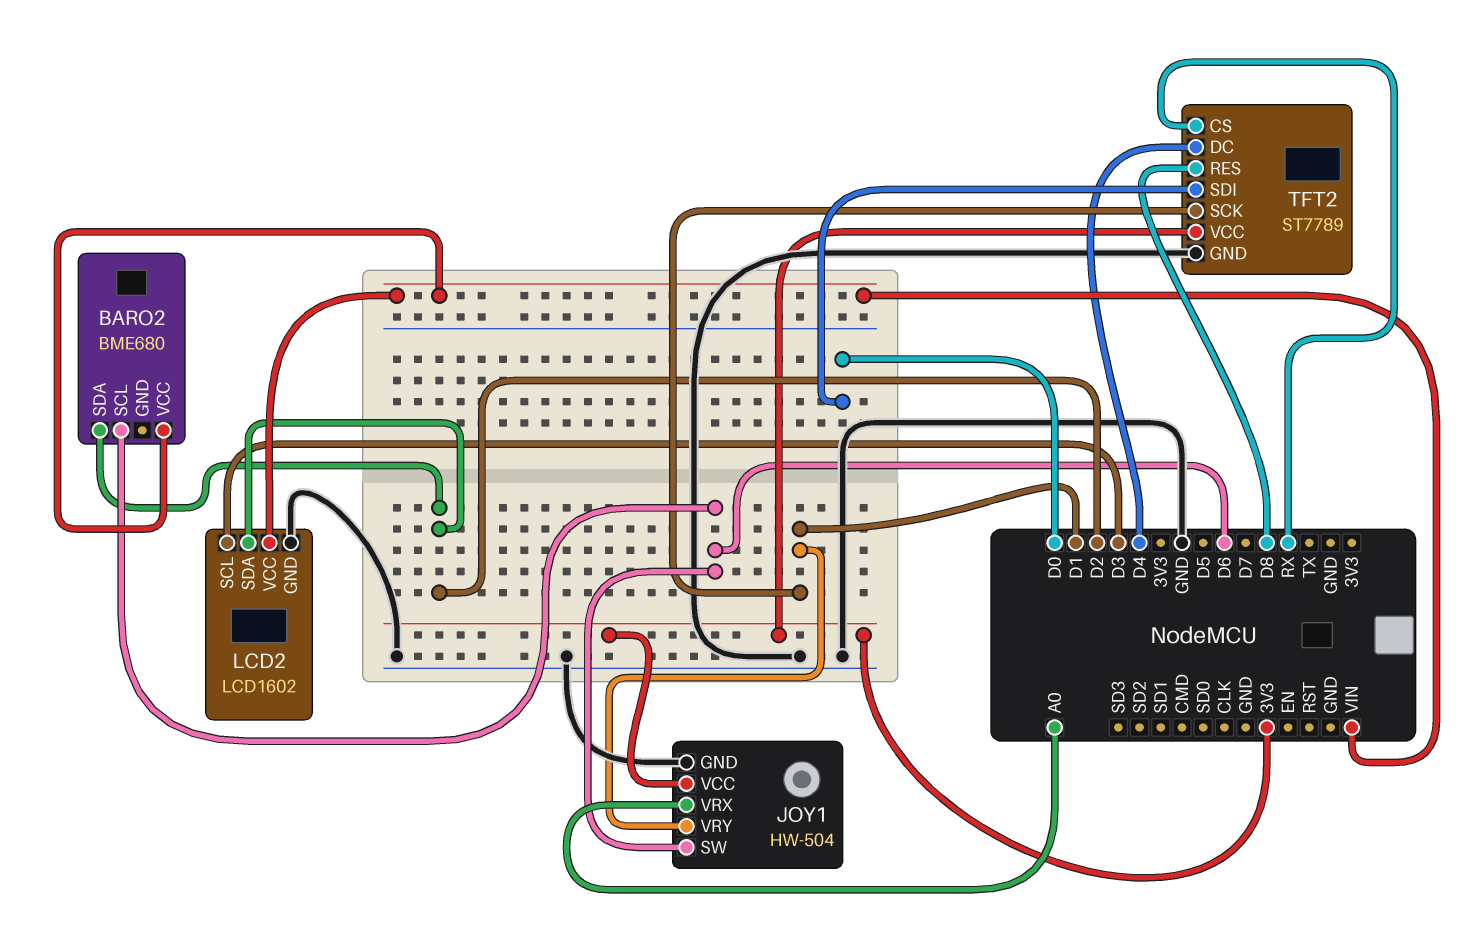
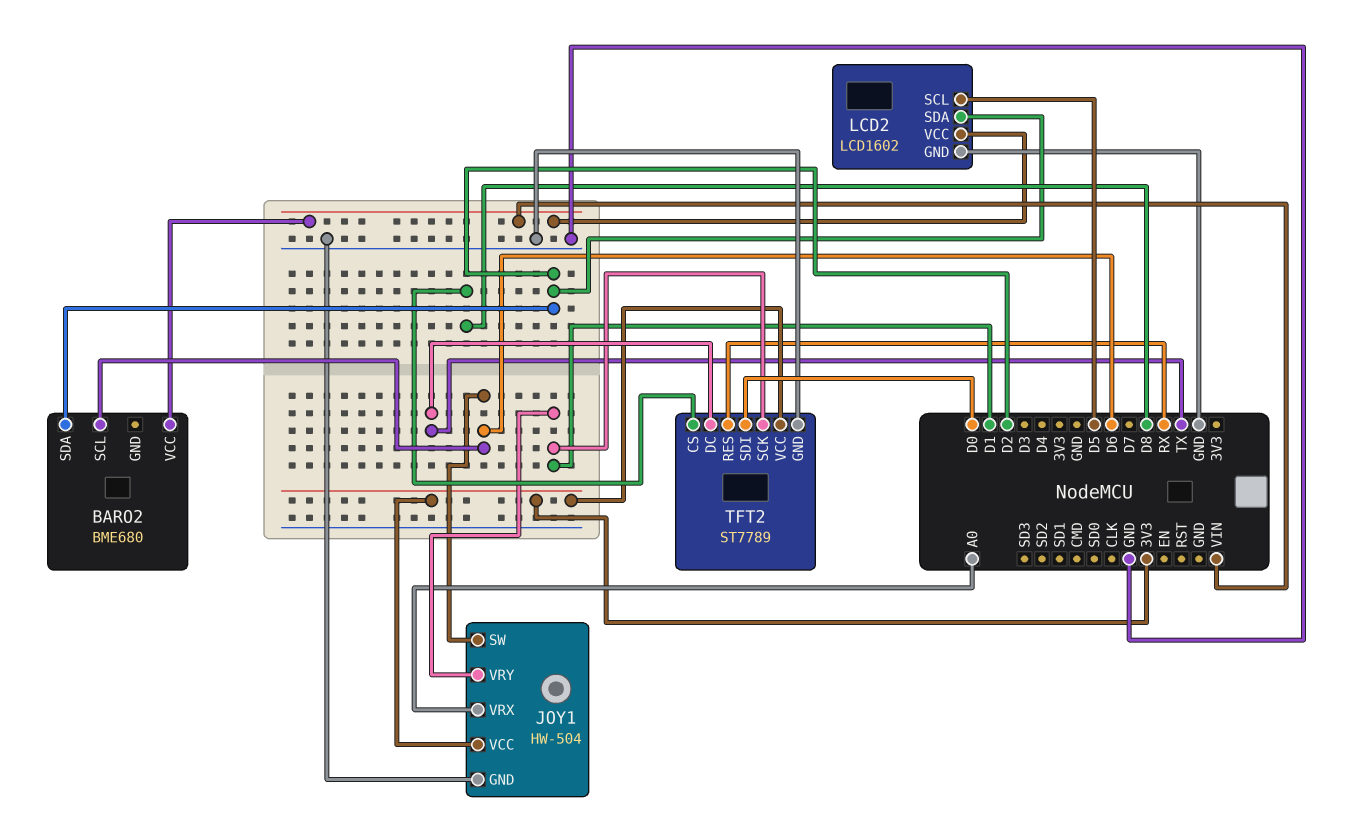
LCD2 pin SCL: D3 -> D5
TFT2 pin CS: RX -> D8
TFT2 pin DC: D4 -> TX
TFT2 pin RES: D8 -> RX

